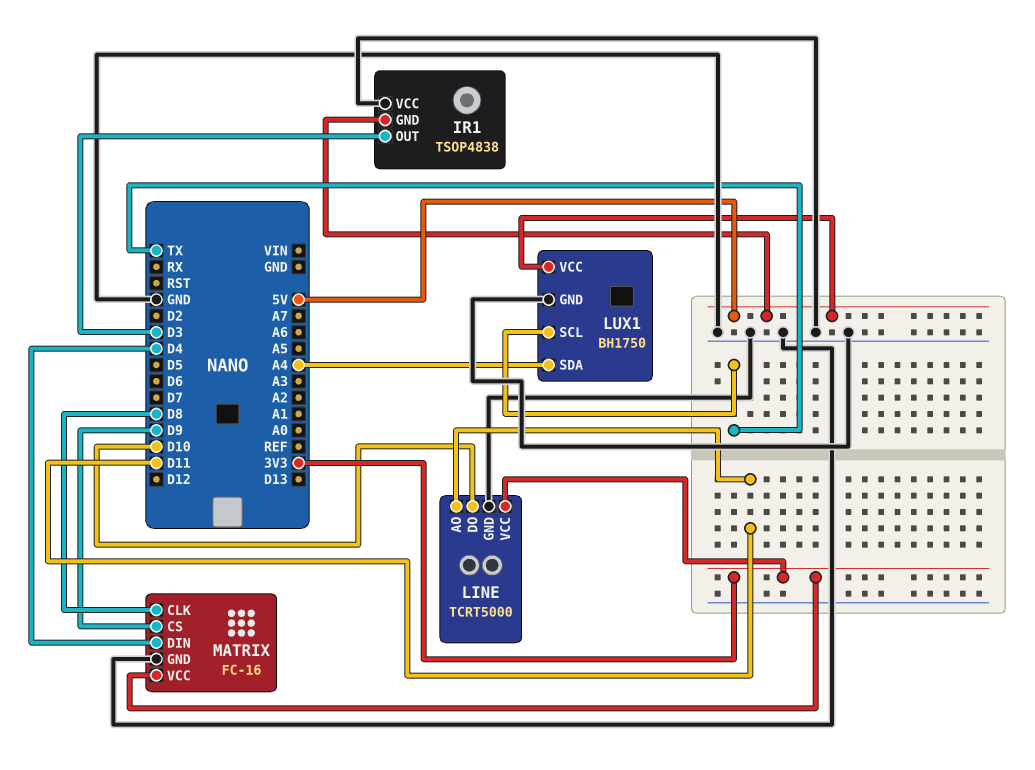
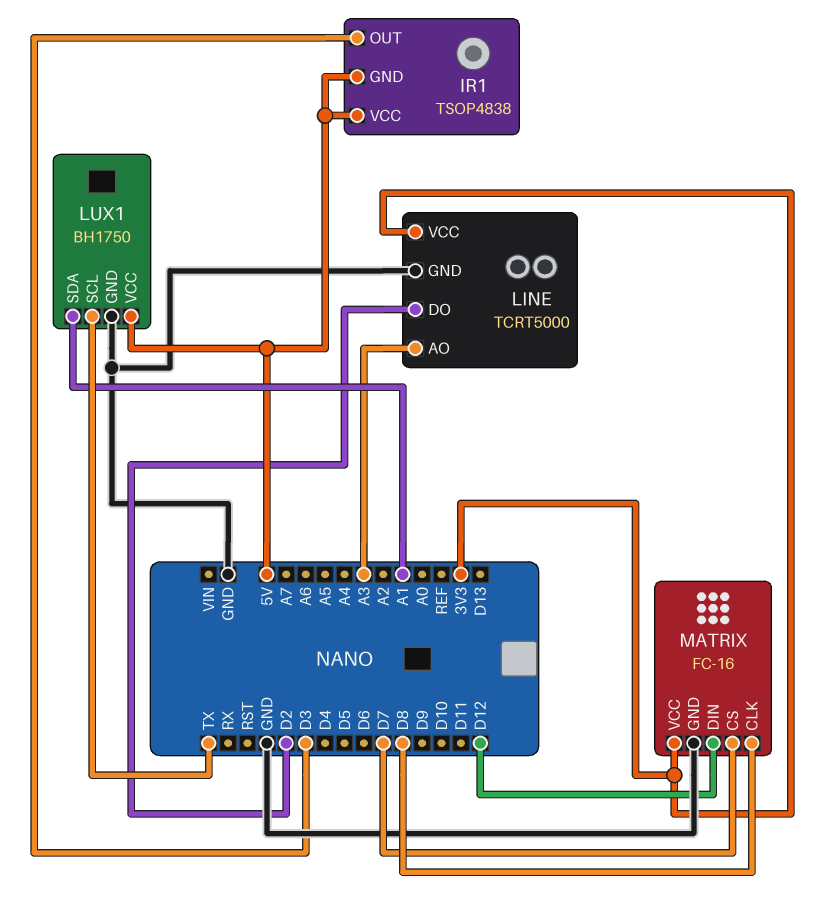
IR1 pin VCC: GND -> 5V
LINE pin AO: D11 -> A3
LINE pin DO: D10 -> D2
LUX1 pin SDA: A4 -> A1
MATRIX pin CS: D9 -> D7
MATRIX pin DIN: D4 -> D12

